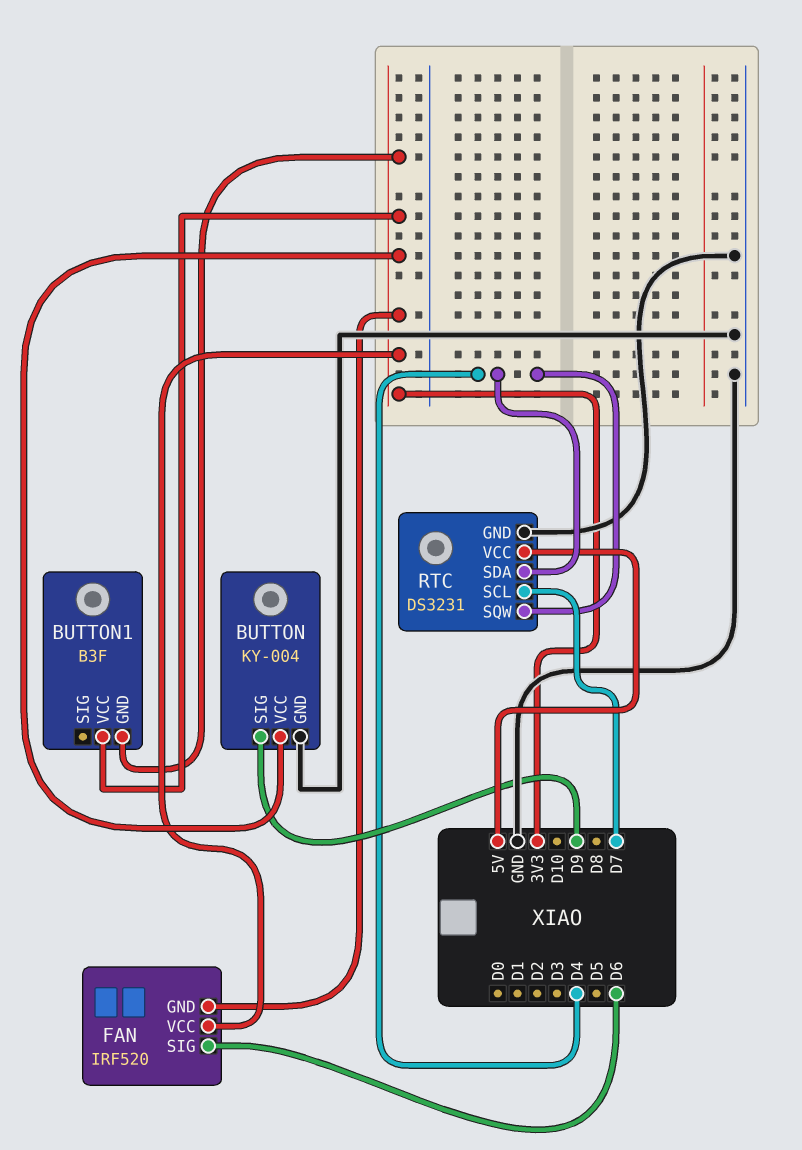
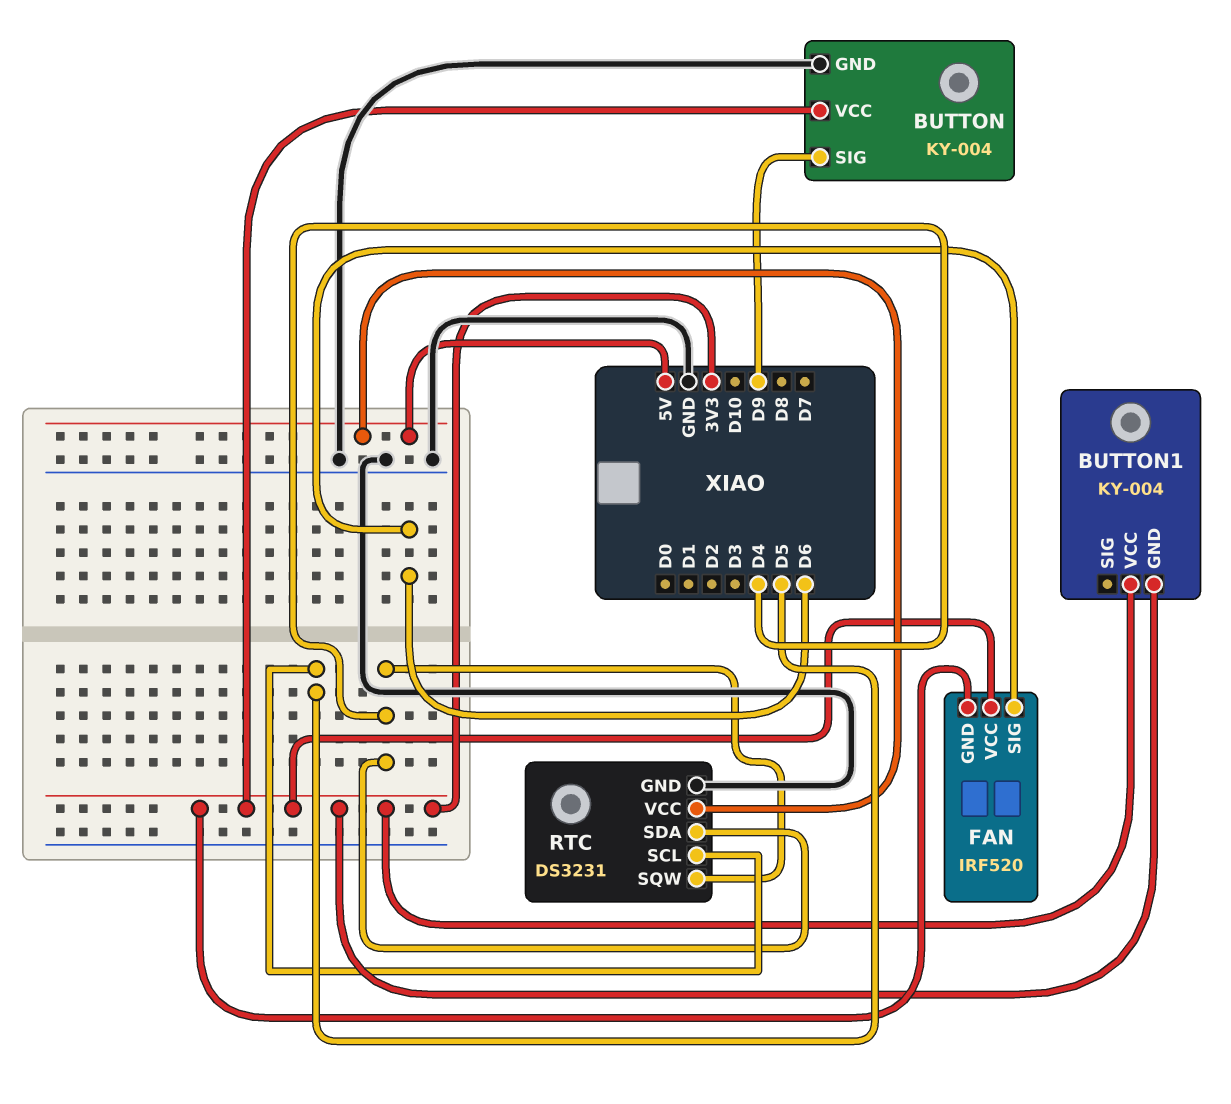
BUTTON1: B3F -> KY-004
RTC pin SCL: D7 -> D5

